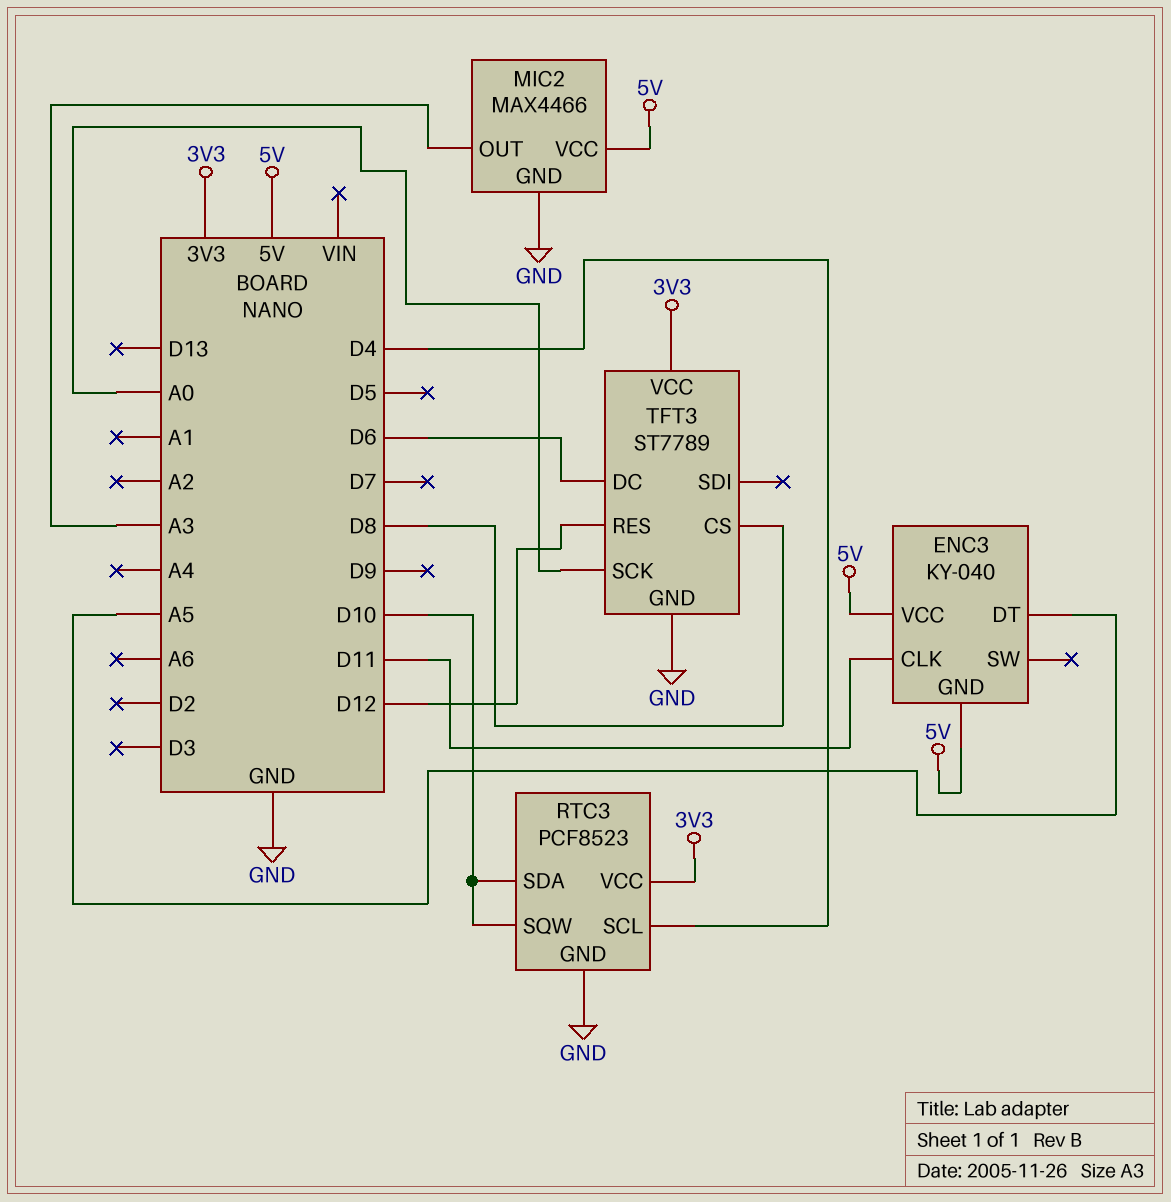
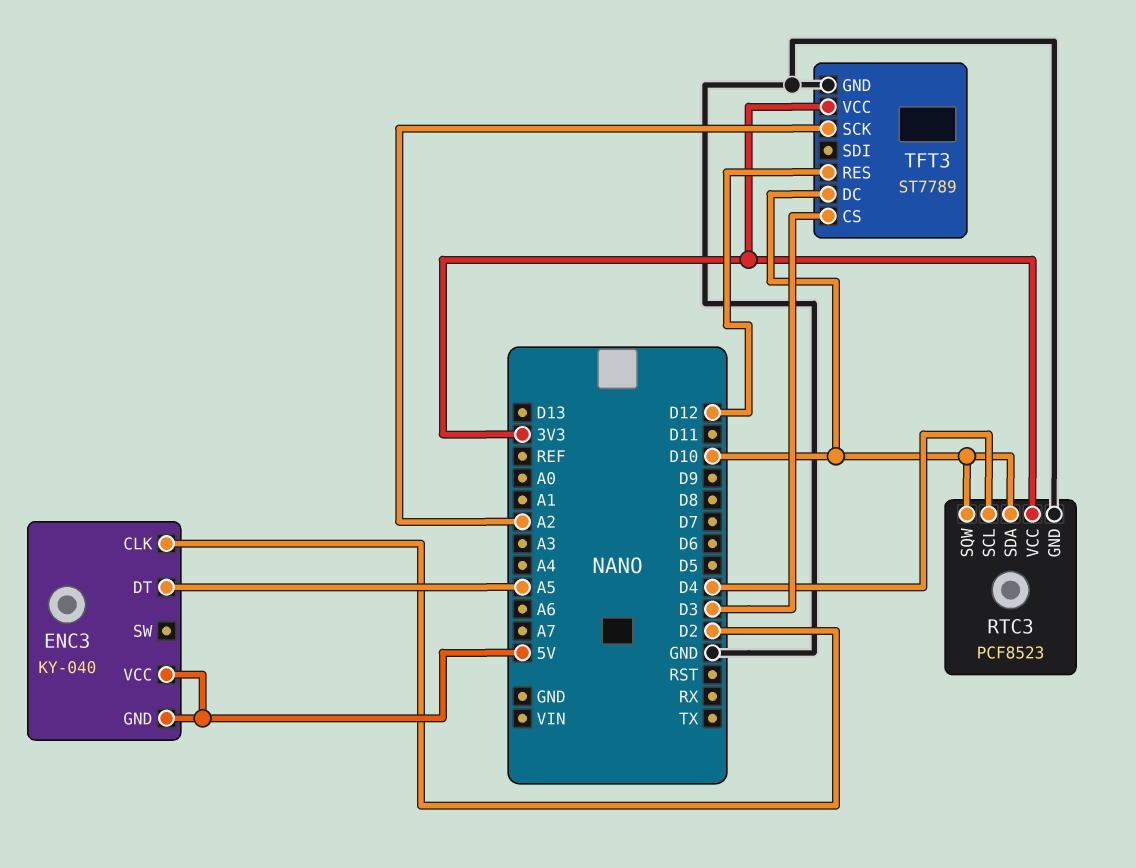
ENC3 pin CLK: D11 -> D2
MIC2: MAX4466 -> none
MIC2 pin GND: GND -> none
MIC2 pin OUT: A3 -> none
MIC2 pin VCC: 5V -> none
TFT3 pin CS: D8 -> D3
TFT3 pin DC: D6 -> D10
TFT3 pin SCK: A0 -> A2

